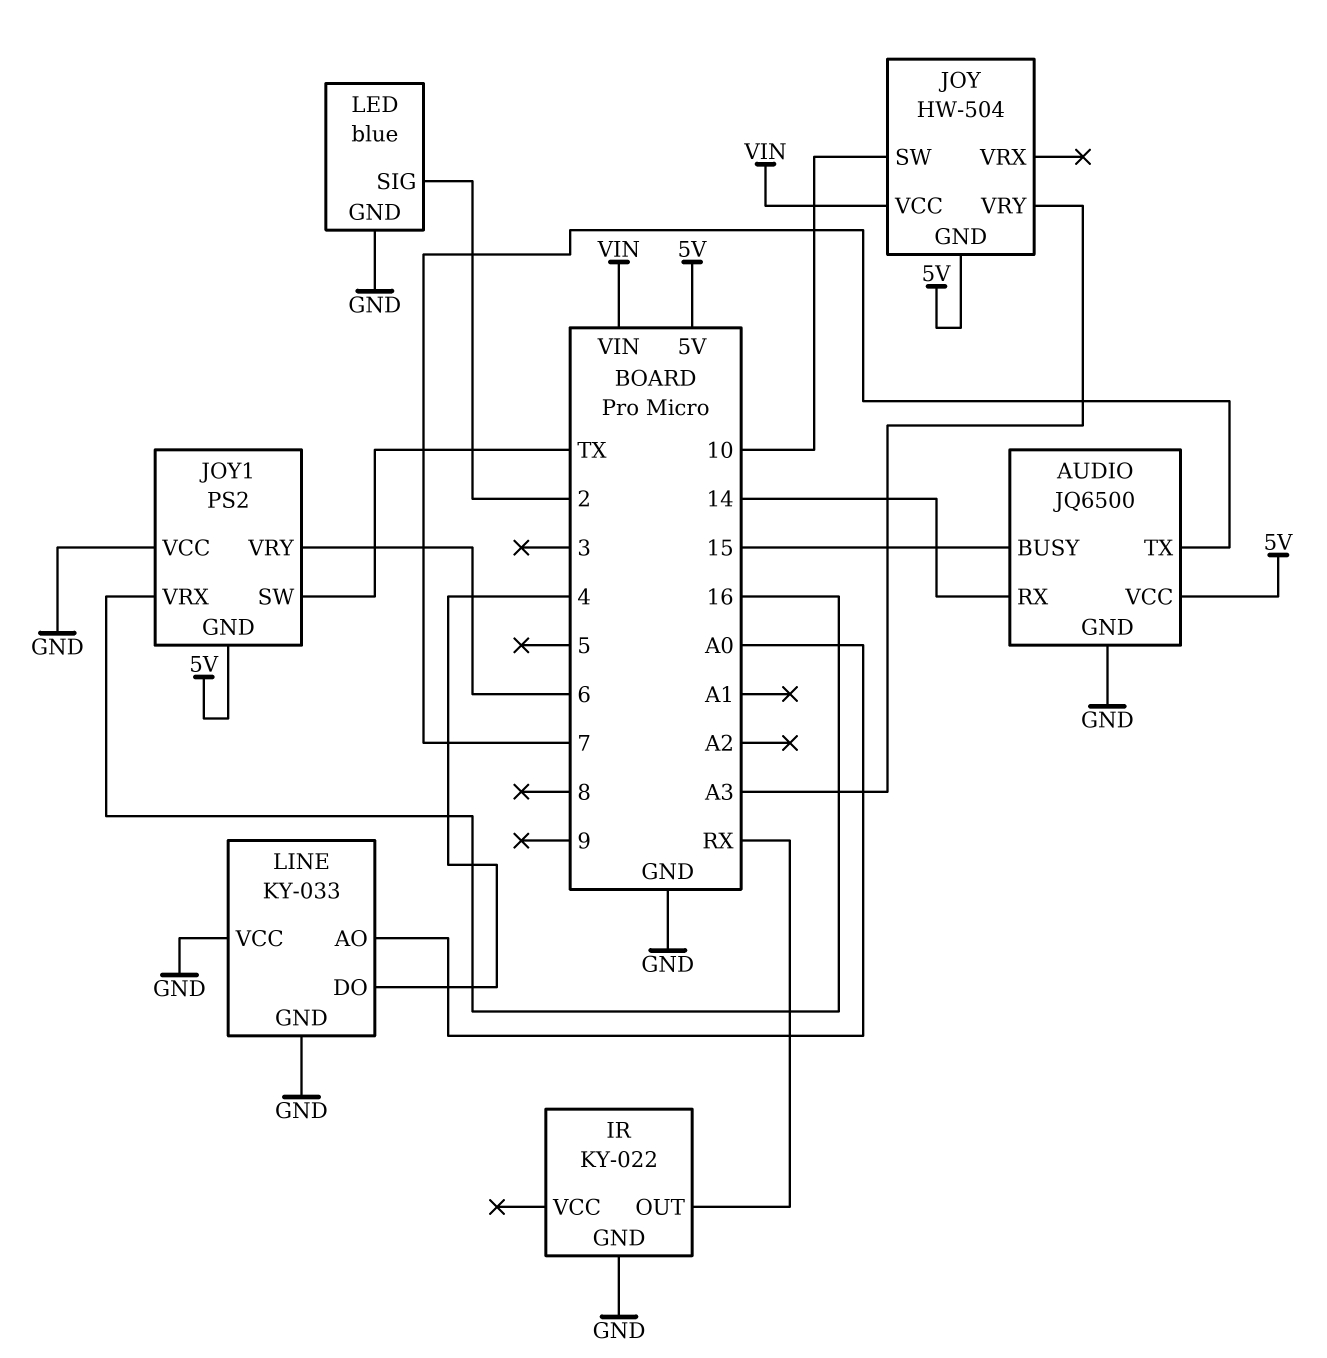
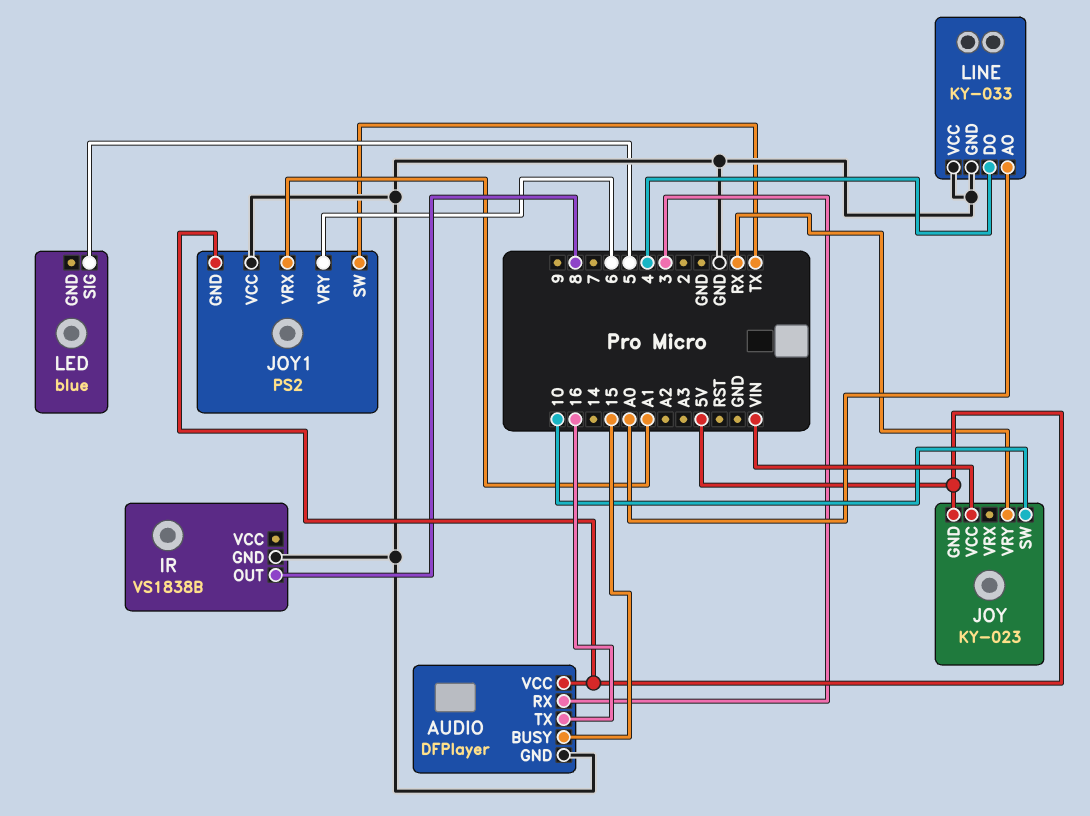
AUDIO: JQ6500 -> DFPlayer
AUDIO pin RX: 14 -> 3
AUDIO pin TX: 7 -> 16
IR: KY-022 -> VS1838B
IR pin OUT: RX -> 8
JOY: HW-504 -> KY-023
JOY pin VRY: A3 -> RX
JOY1 pin VRX: 16 -> A1
LED pin GND: GND -> none
LED pin SIG: 2 -> 5

